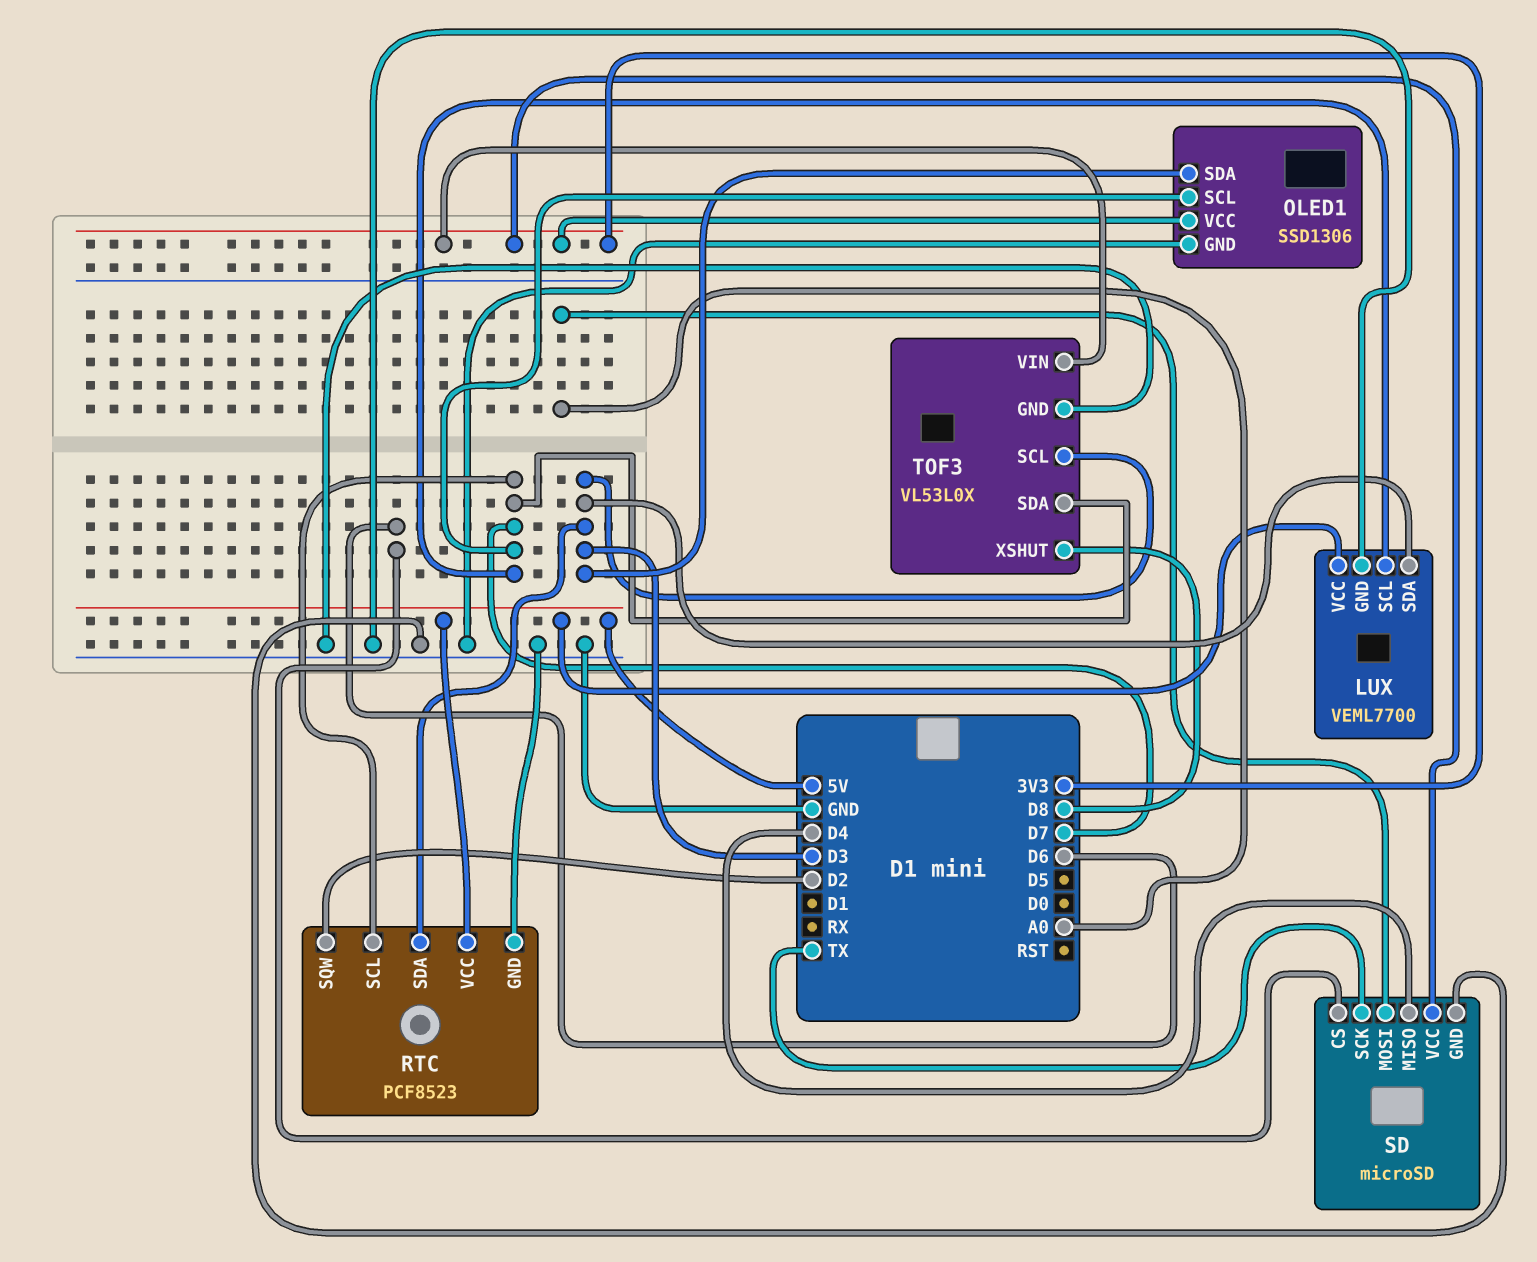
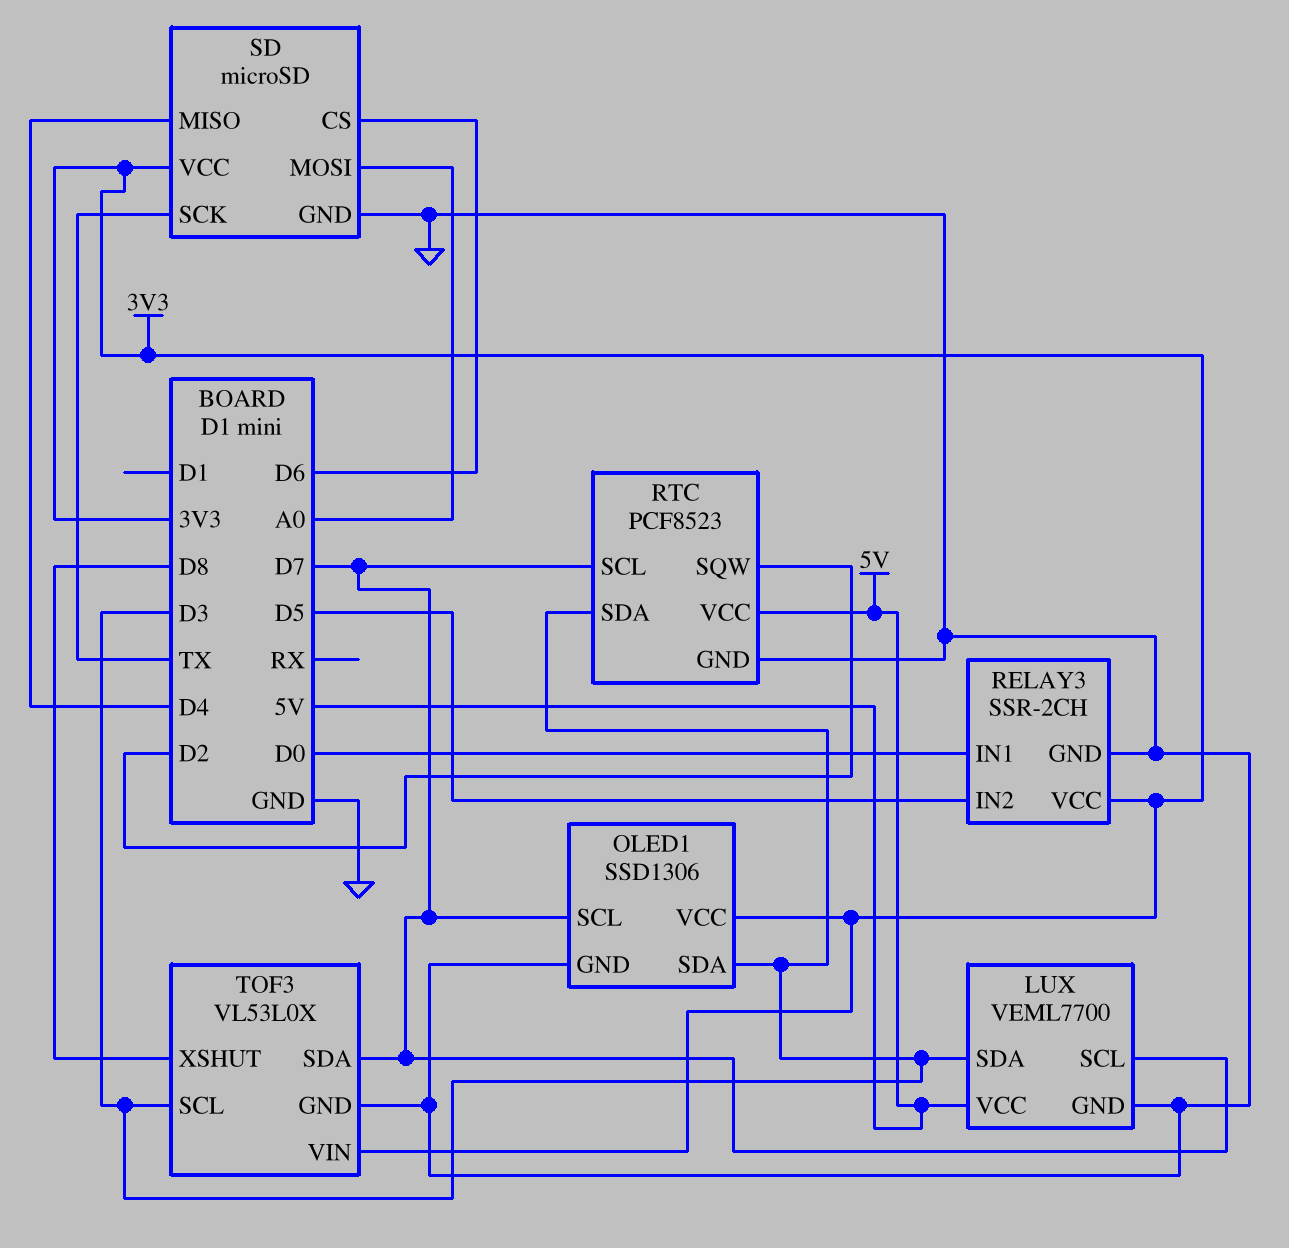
RELAY3: none -> SSR-2CH
RELAY3 pin GND: none -> GND
RELAY3 pin IN1: none -> D0
RELAY3 pin IN2: none -> D5
RELAY3 pin VCC: none -> 3V3

